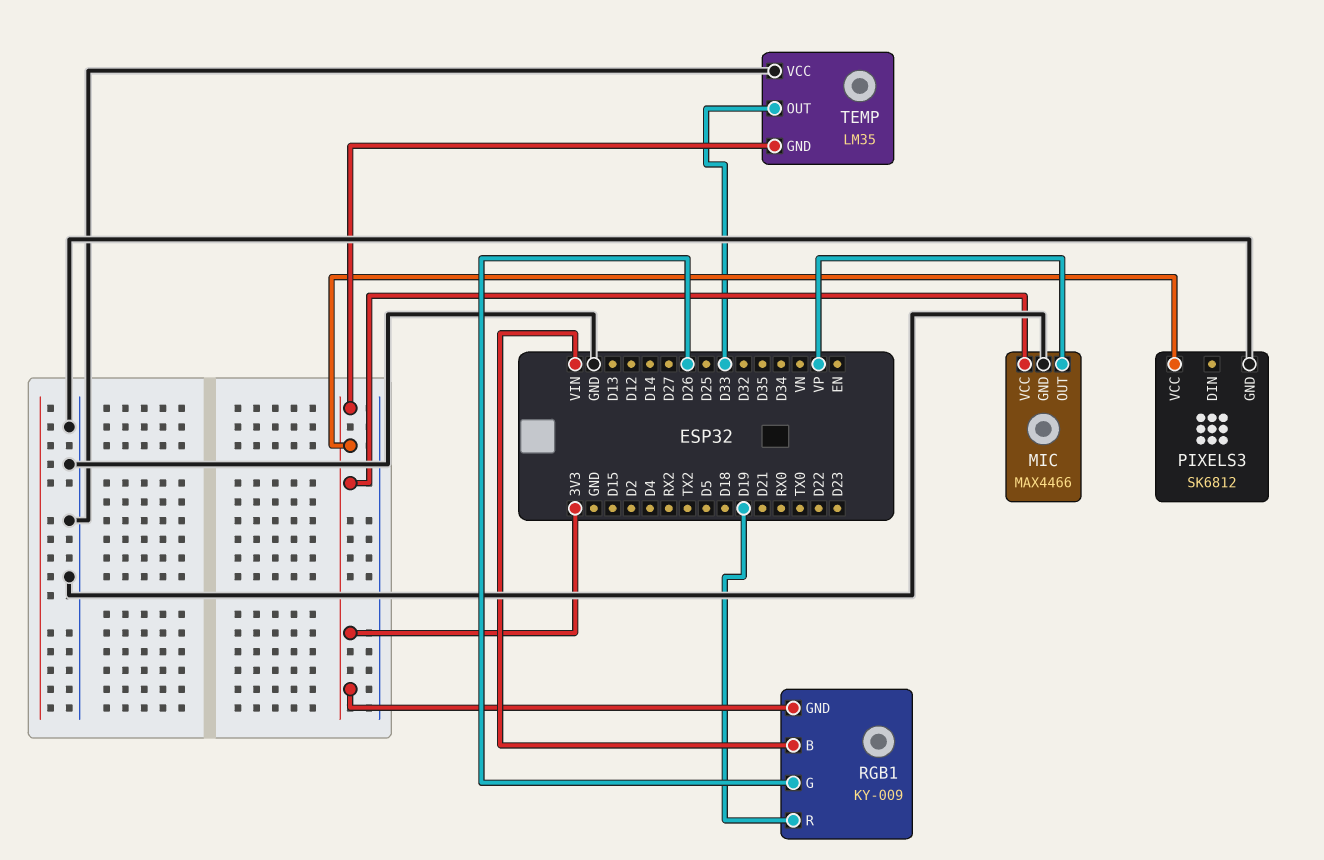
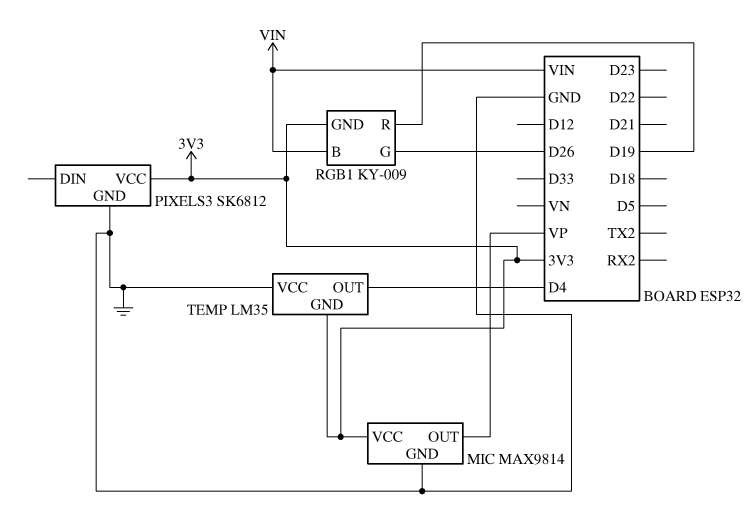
MIC: MAX4466 -> MAX9814
TEMP pin OUT: D33 -> D4

